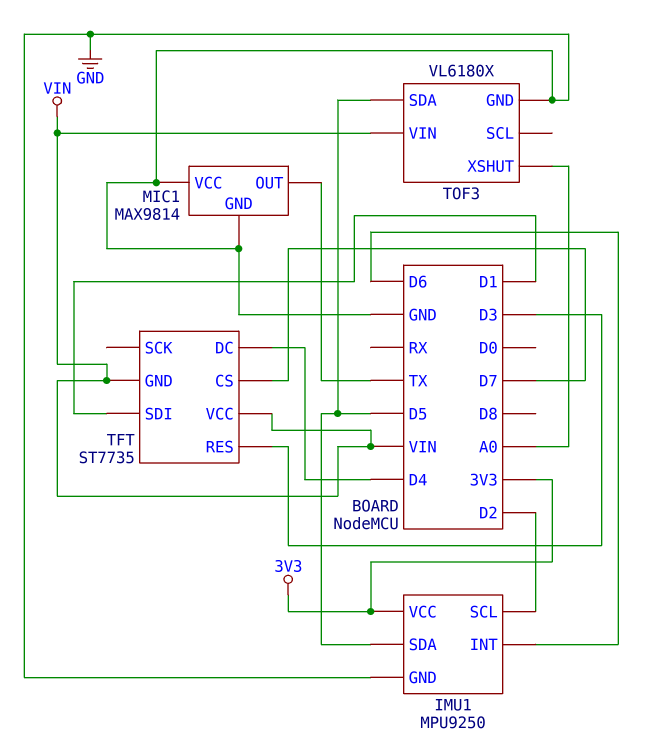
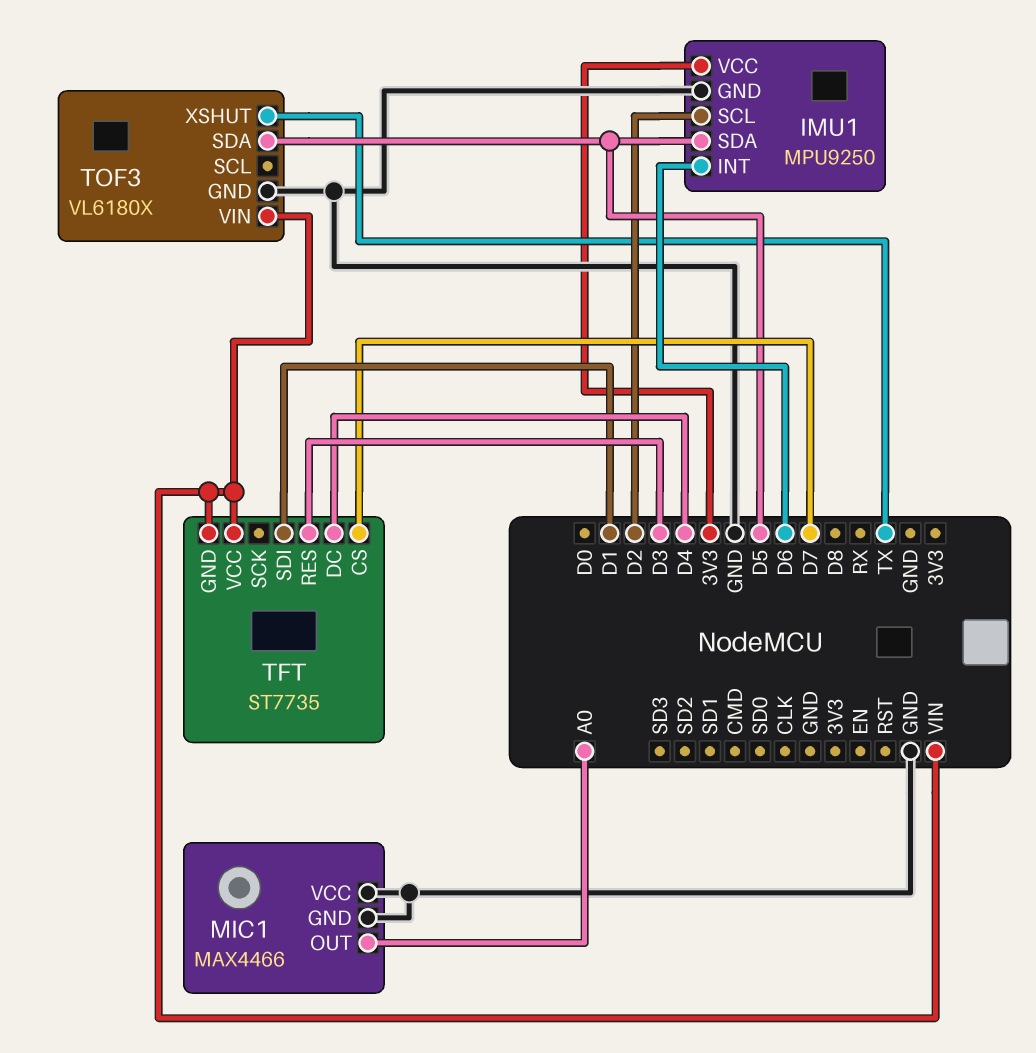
MIC1: MAX9814 -> MAX4466
MIC1 pin OUT: TX -> A0
TOF3 pin XSHUT: A0 -> TX

